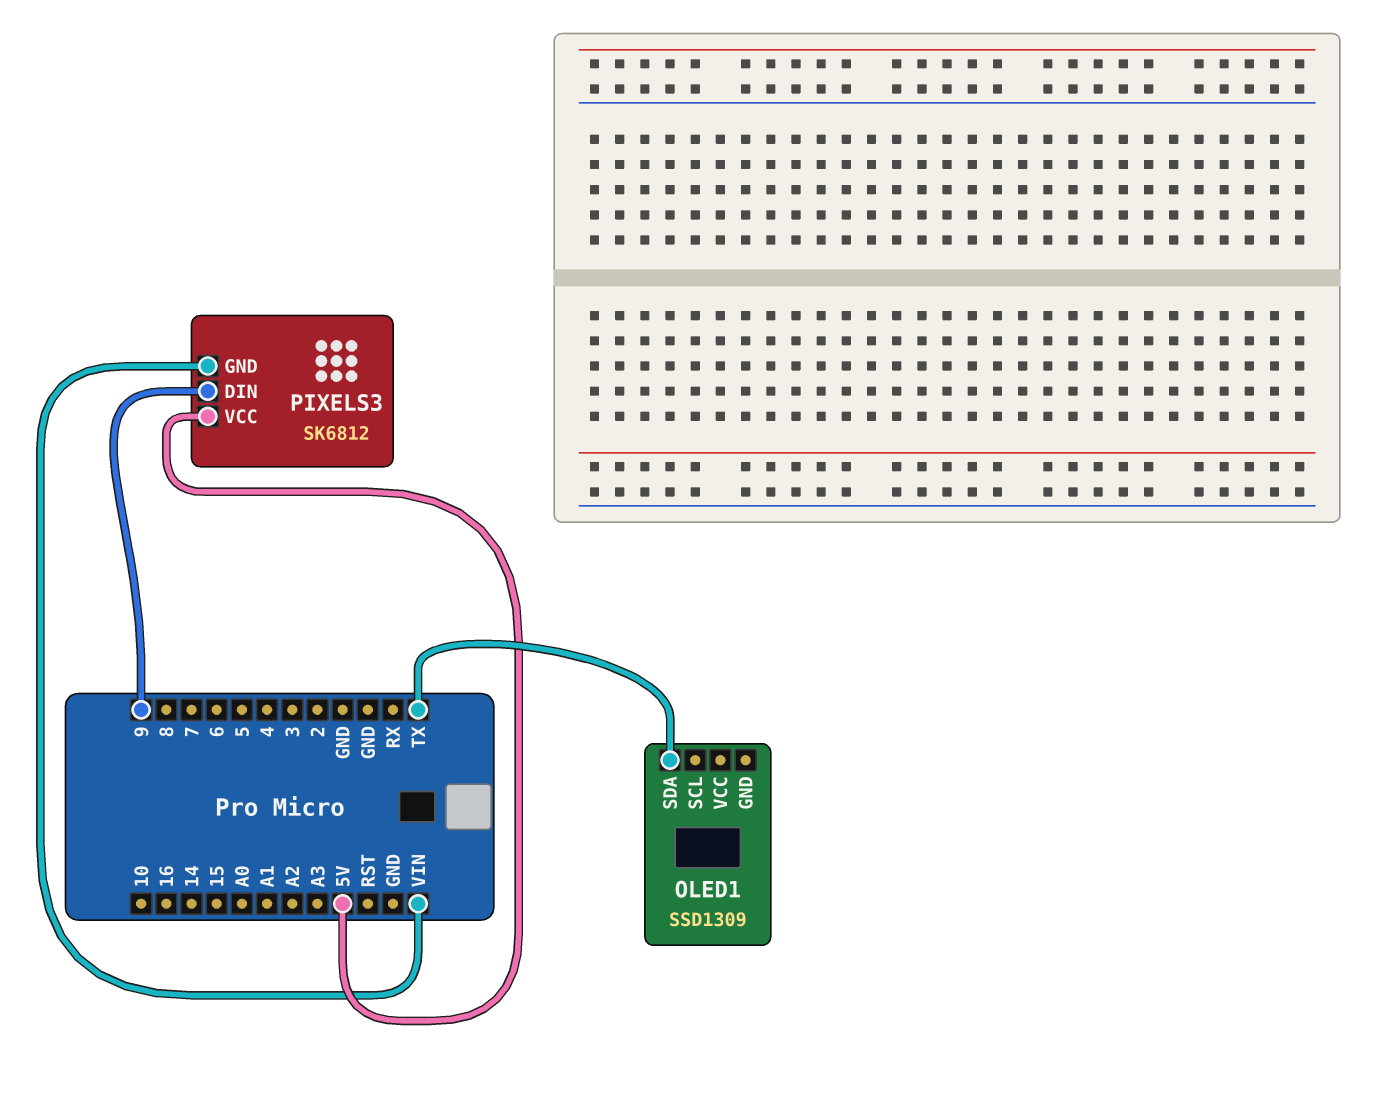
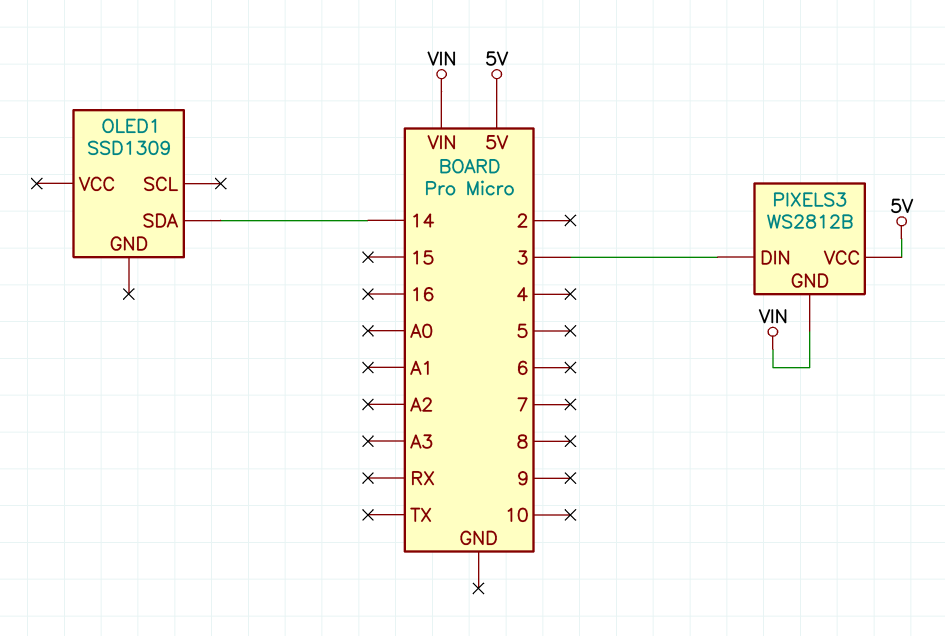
OLED1 pin SDA: TX -> 14
PIXELS3: SK6812 -> WS2812B
PIXELS3 pin DIN: 9 -> 3

